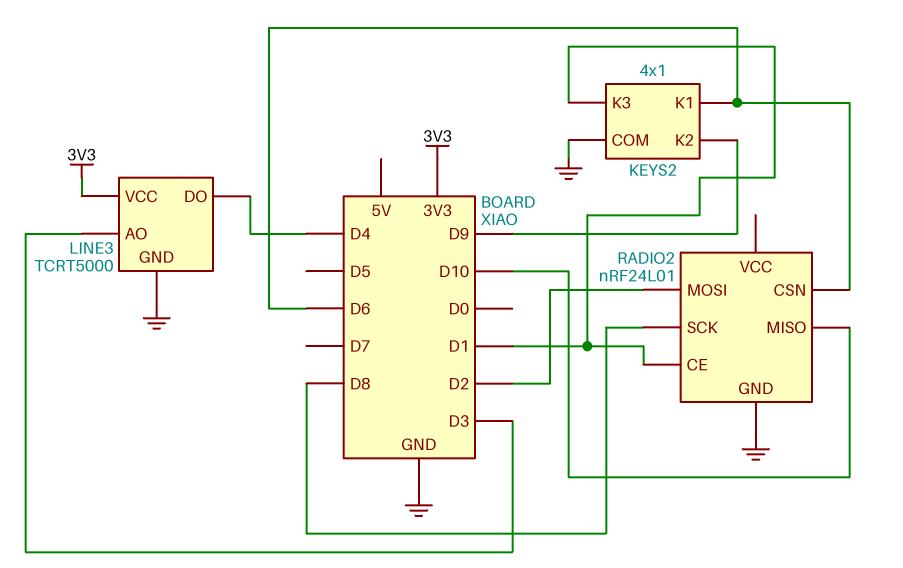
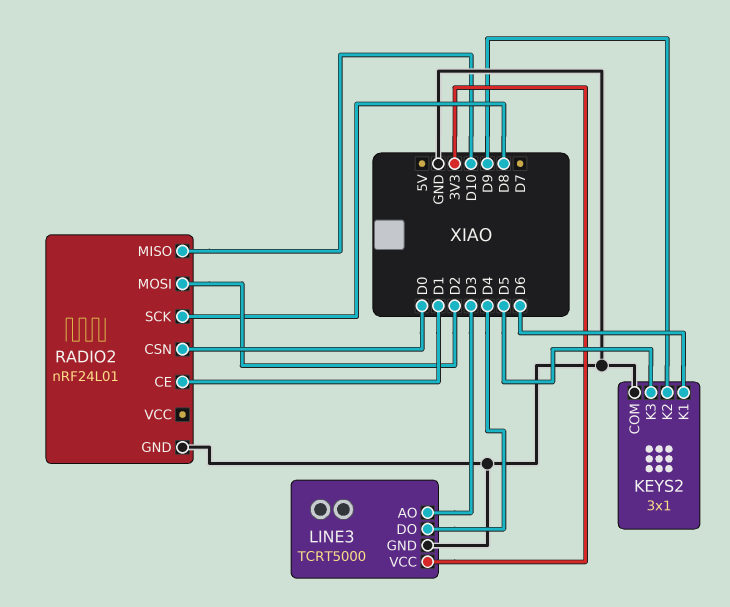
KEYS2: 4x1 -> 3x1
KEYS2 pin K3: D1 -> D5
RADIO2 pin CSN: D6 -> D0

